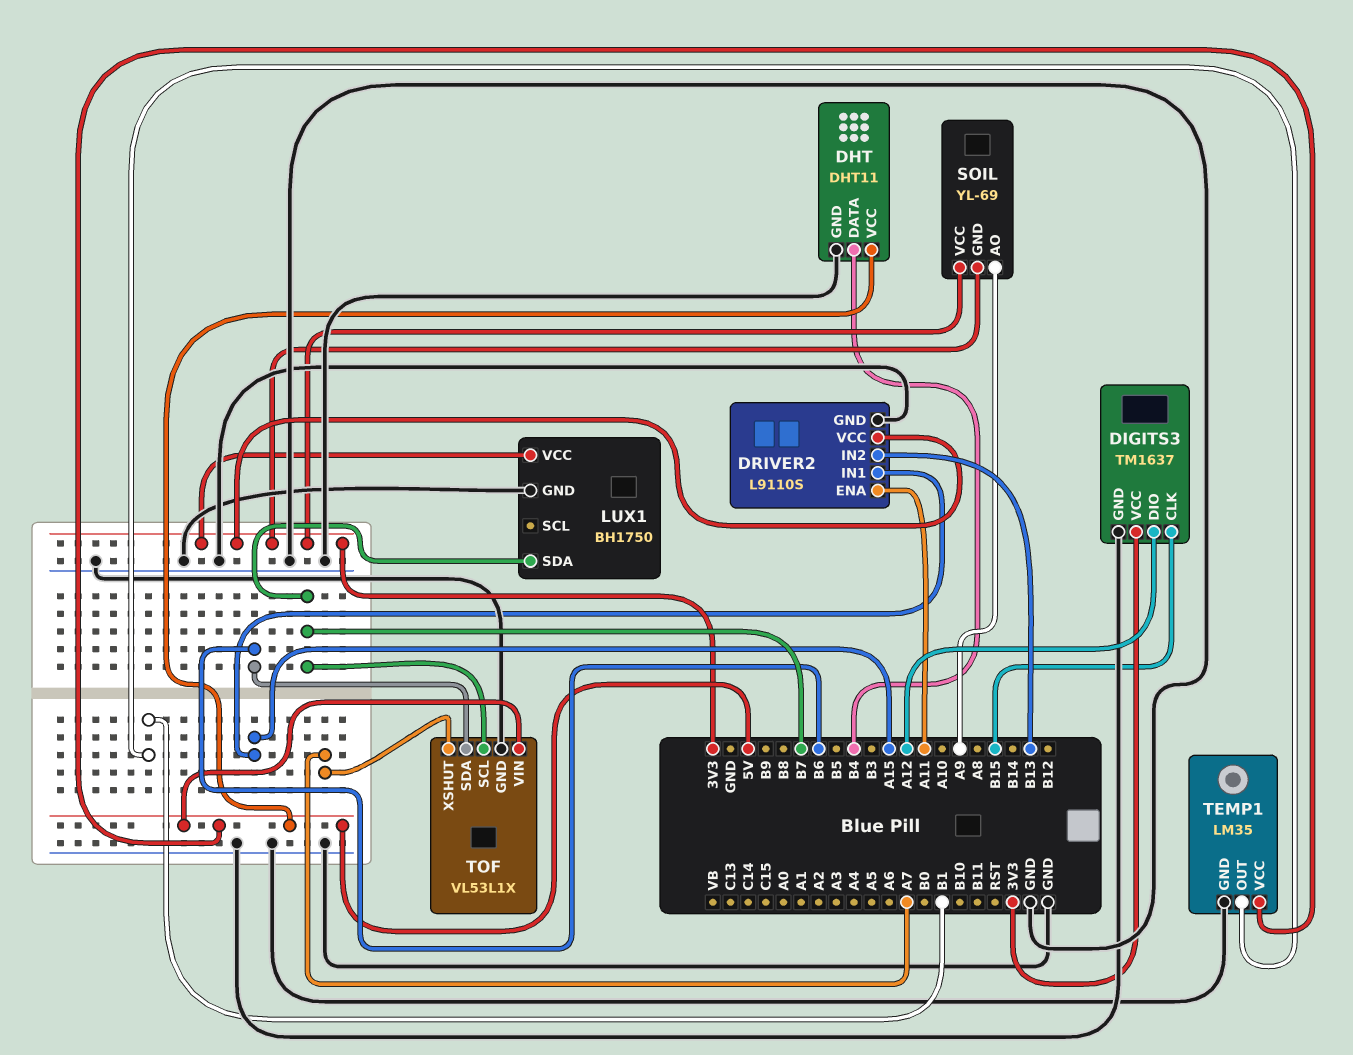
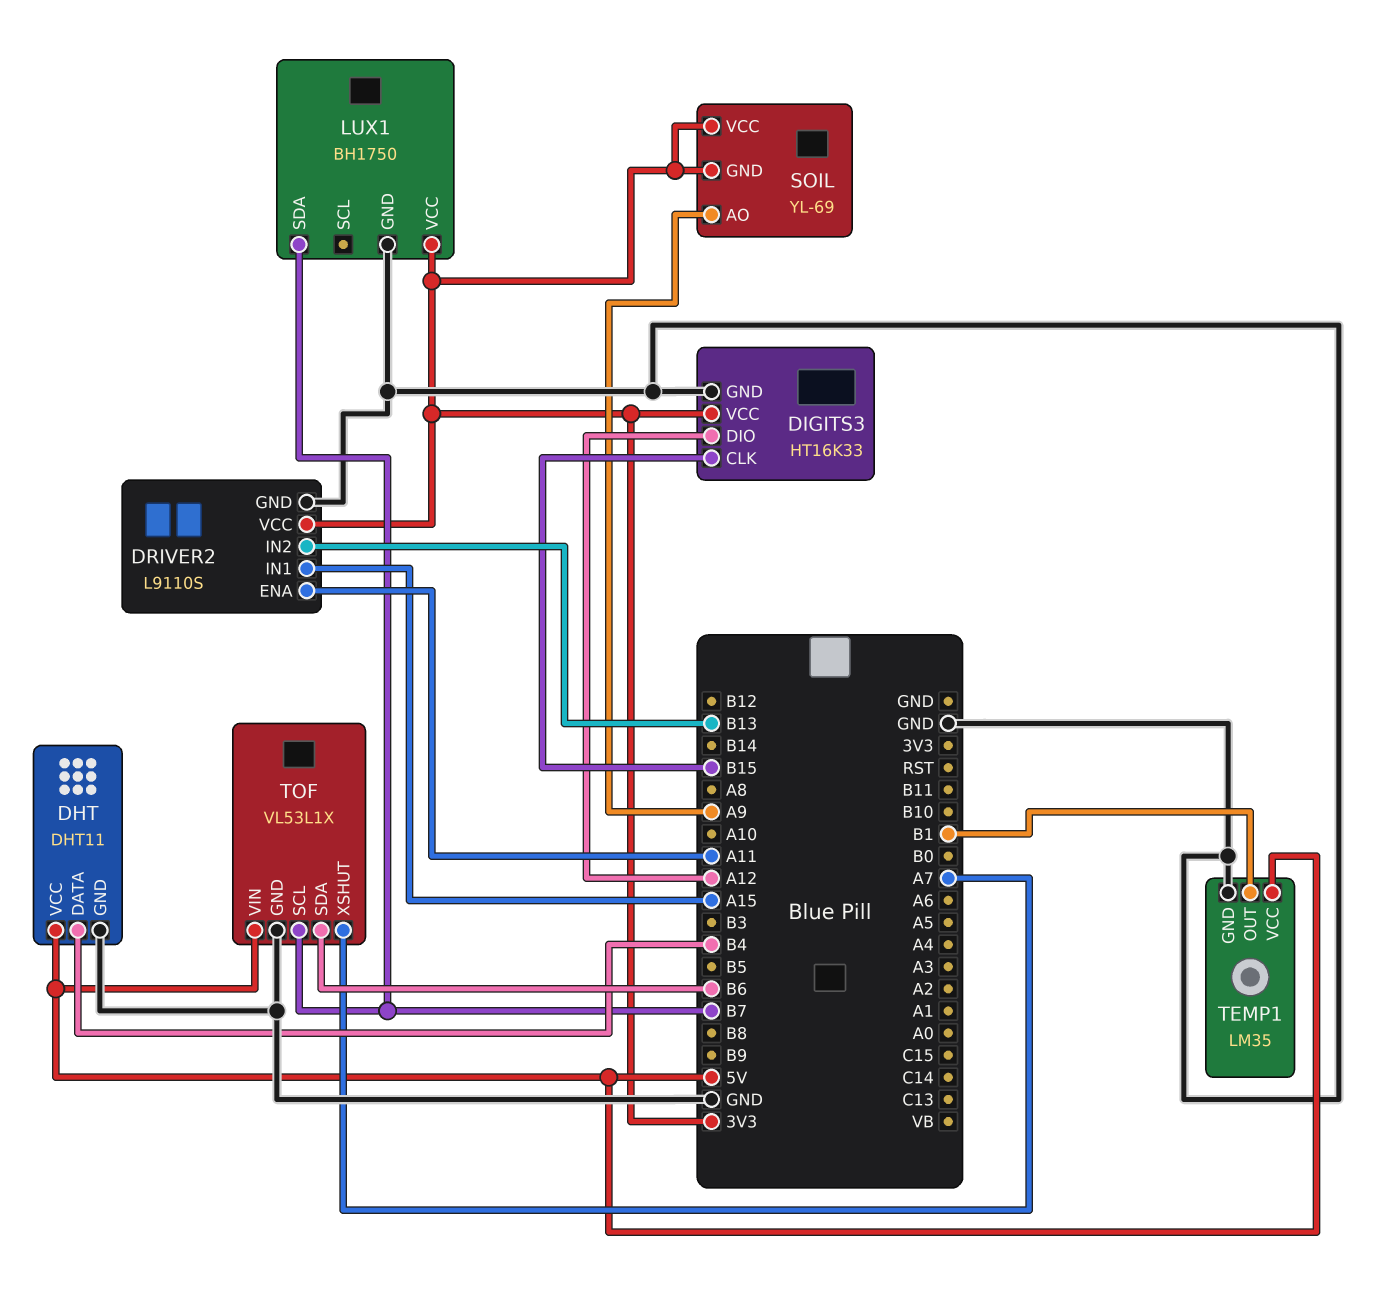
DIGITS3: TM1637 -> HT16K33

